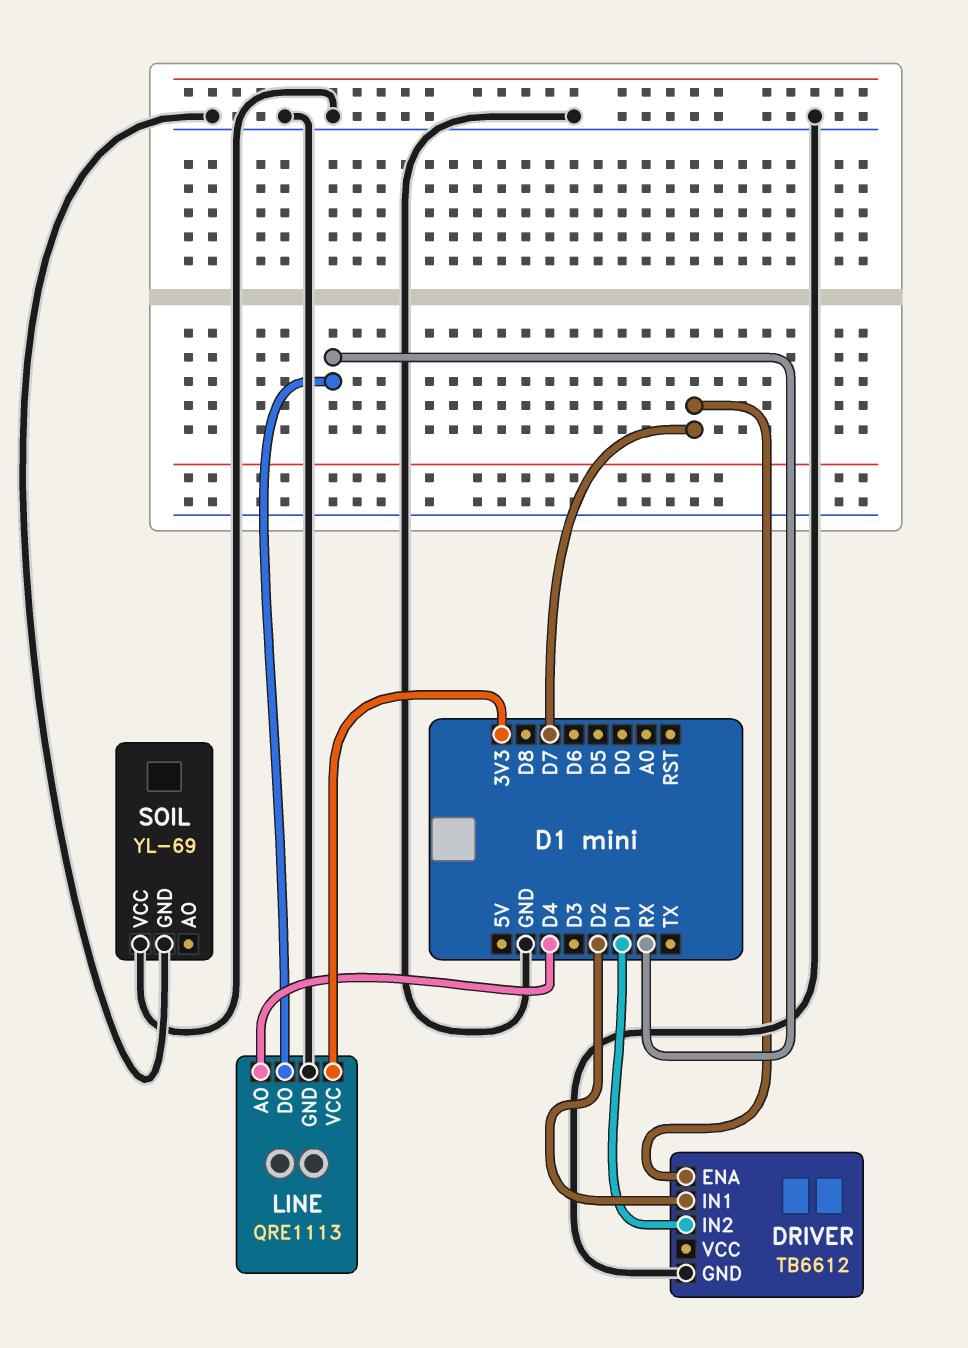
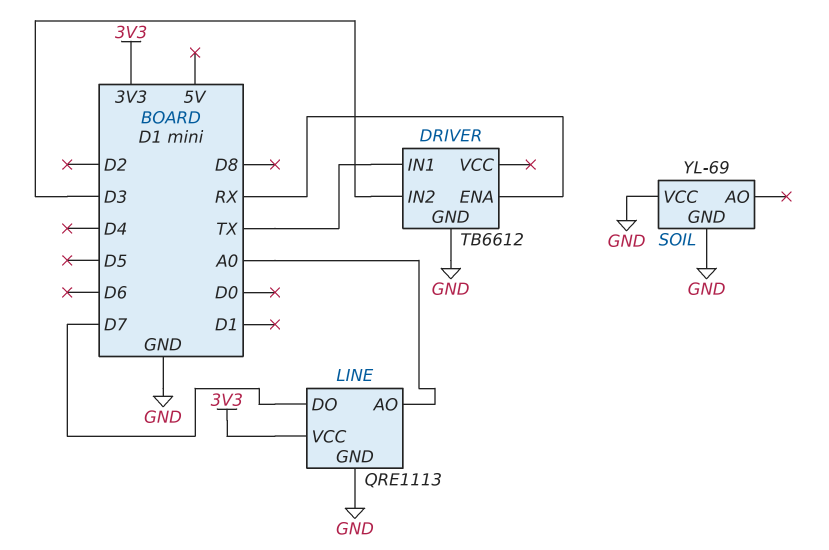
DRIVER pin ENA: D7 -> RX
DRIVER pin IN1: D2 -> TX
DRIVER pin IN2: D1 -> D3
LINE pin AO: D4 -> A0
LINE pin DO: RX -> D7

